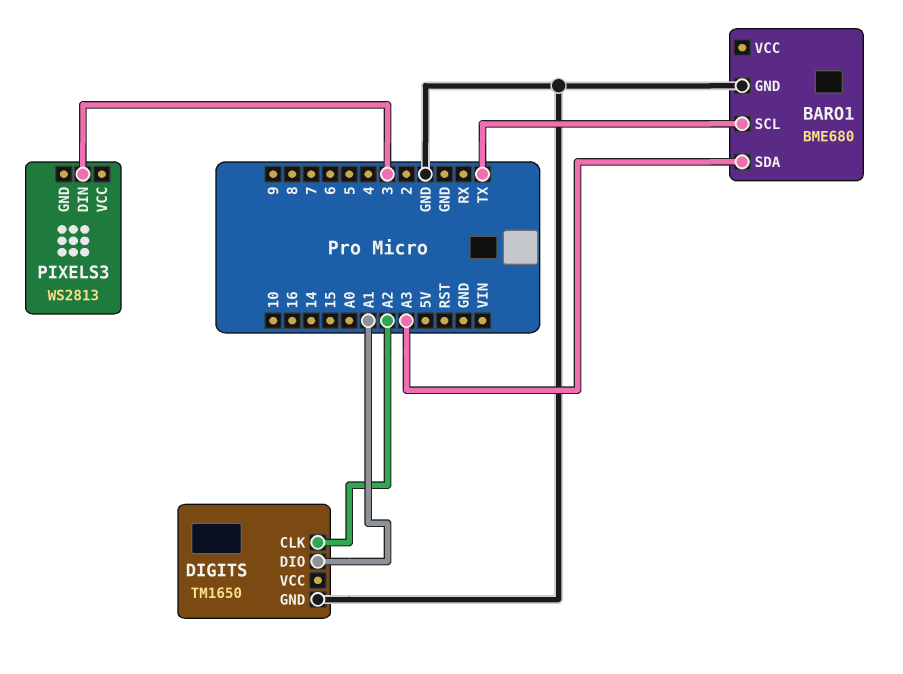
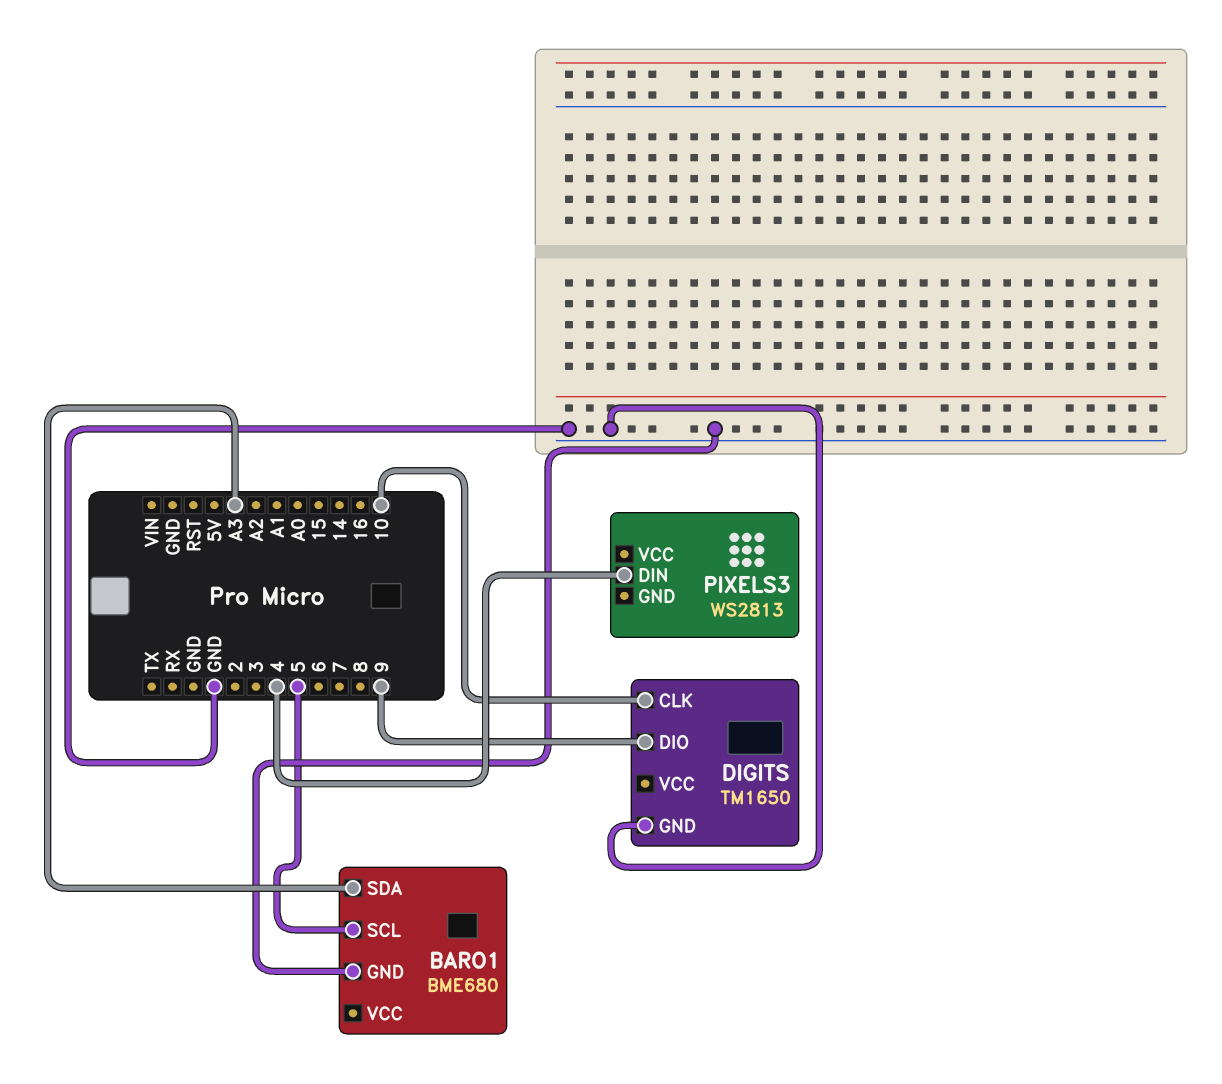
BARO1 pin SCL: TX -> 5
DIGITS pin CLK: A2 -> 10
DIGITS pin DIO: A1 -> 9
PIXELS3 pin DIN: 3 -> 4

